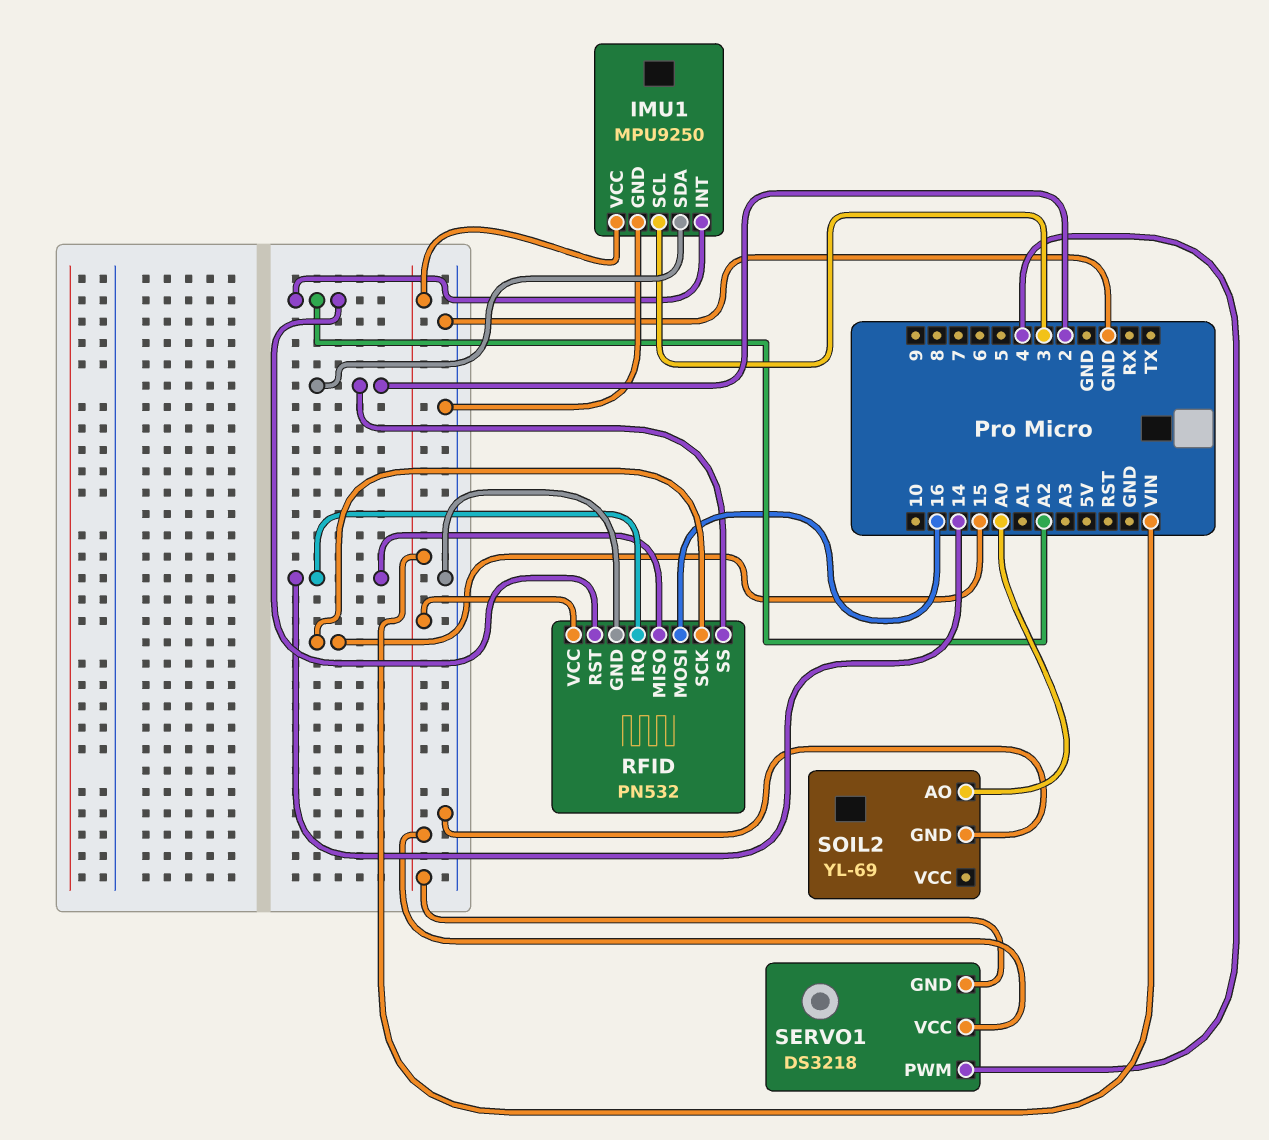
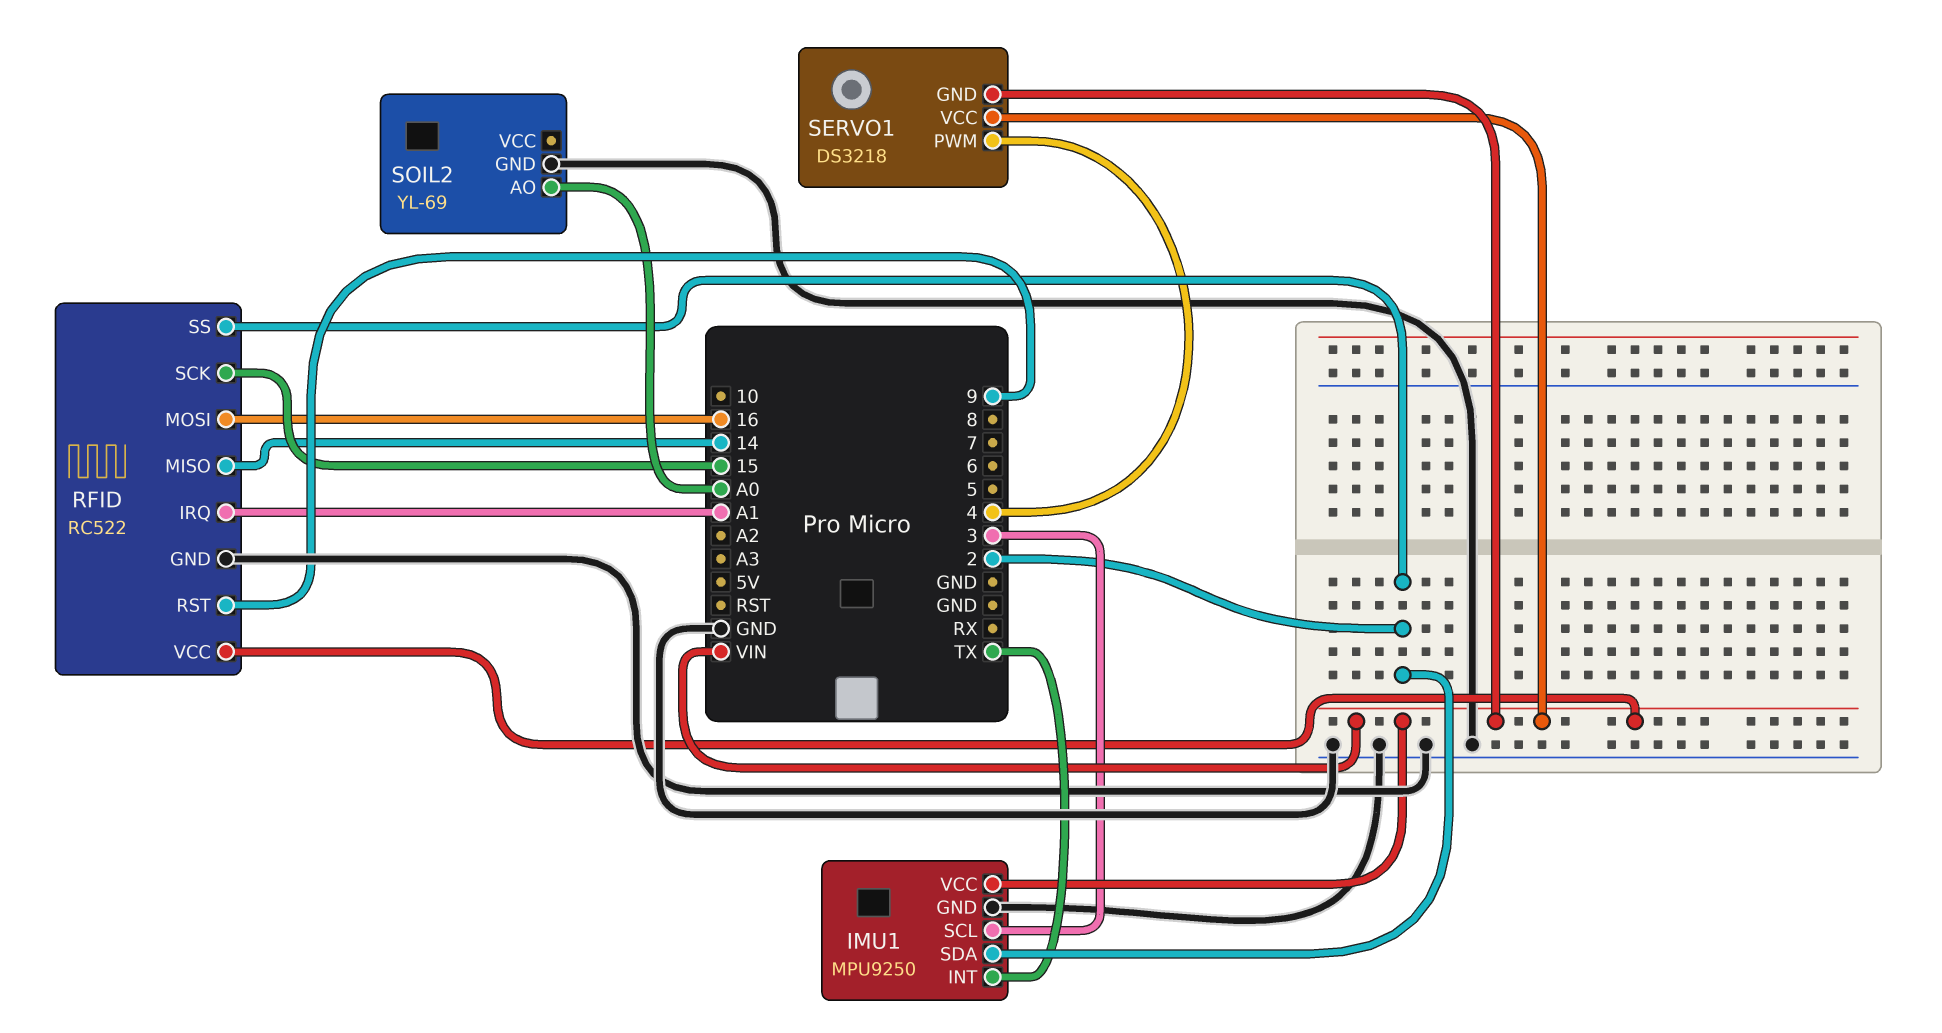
IMU1 pin INT: A2 -> TX
RFID: PN532 -> RC522
RFID pin IRQ: 14 -> A1
RFID pin RST: A2 -> 9

